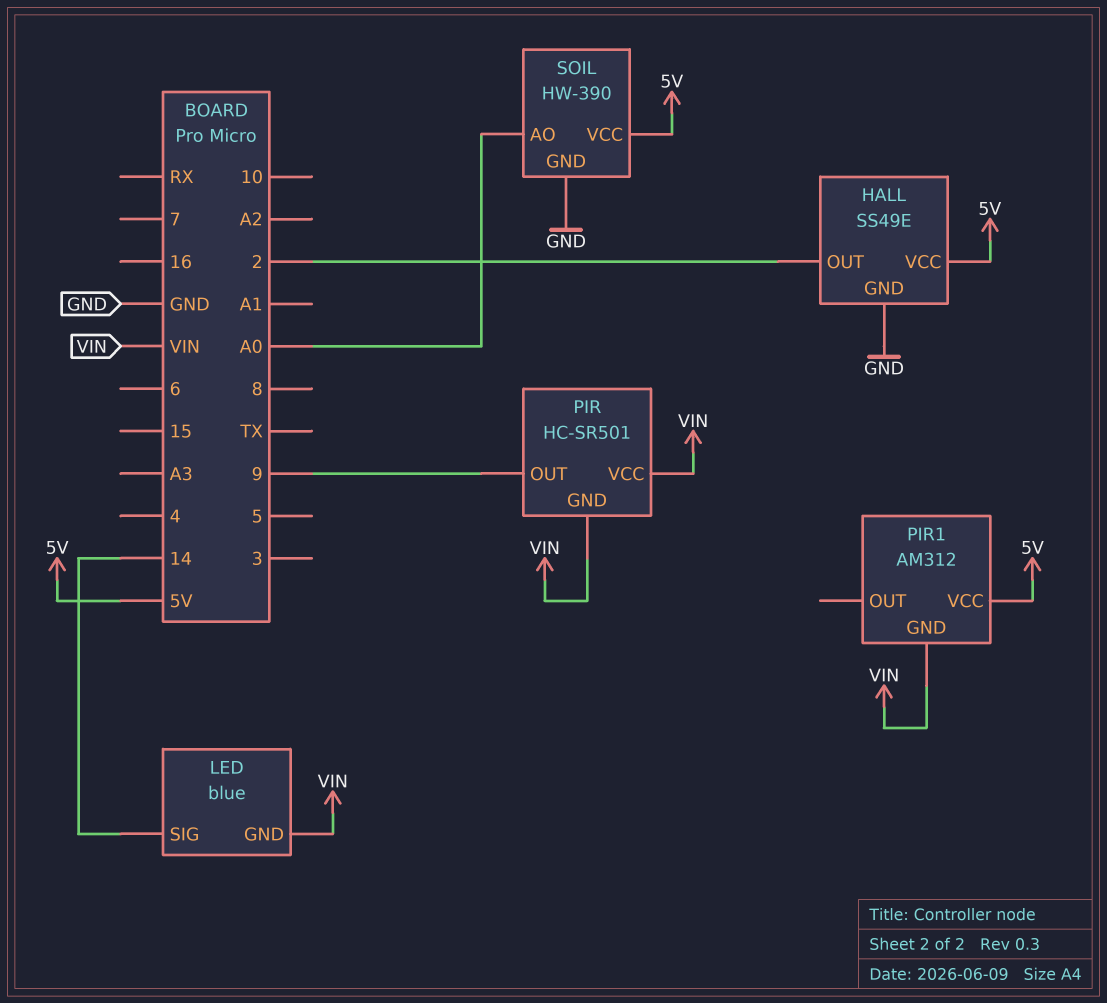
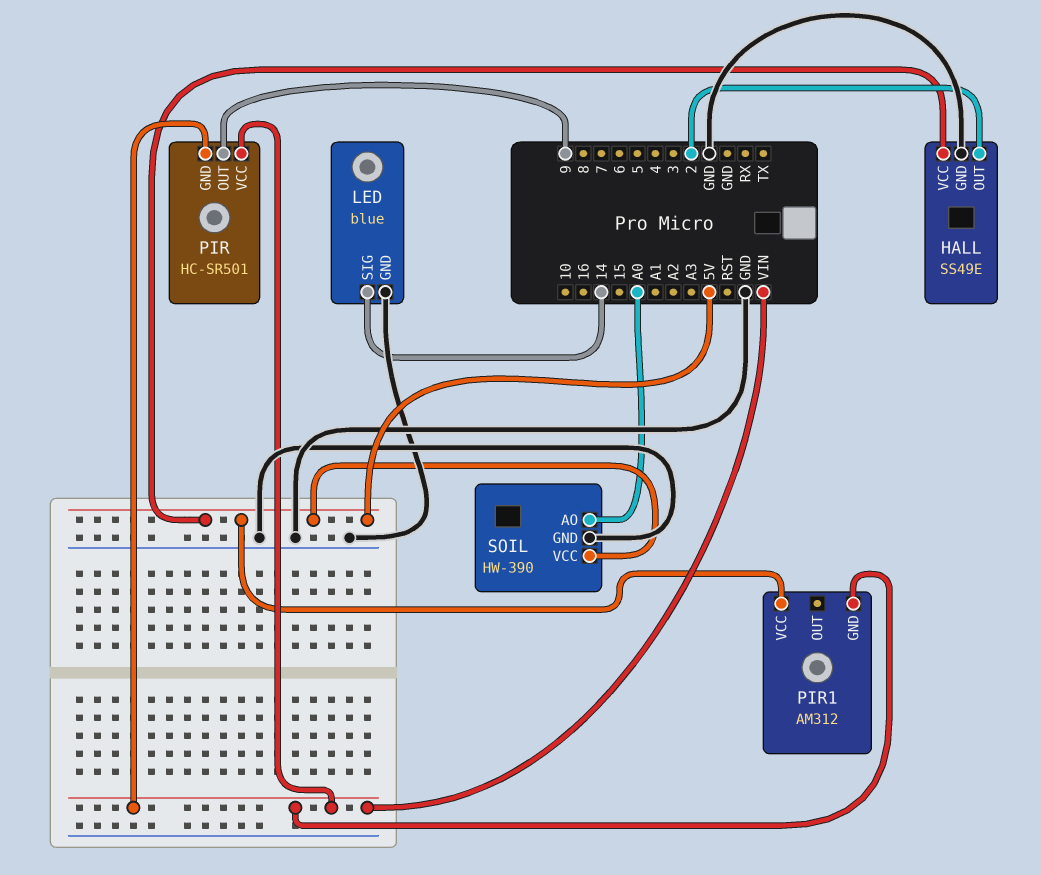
LED pin GND: VIN -> GND

